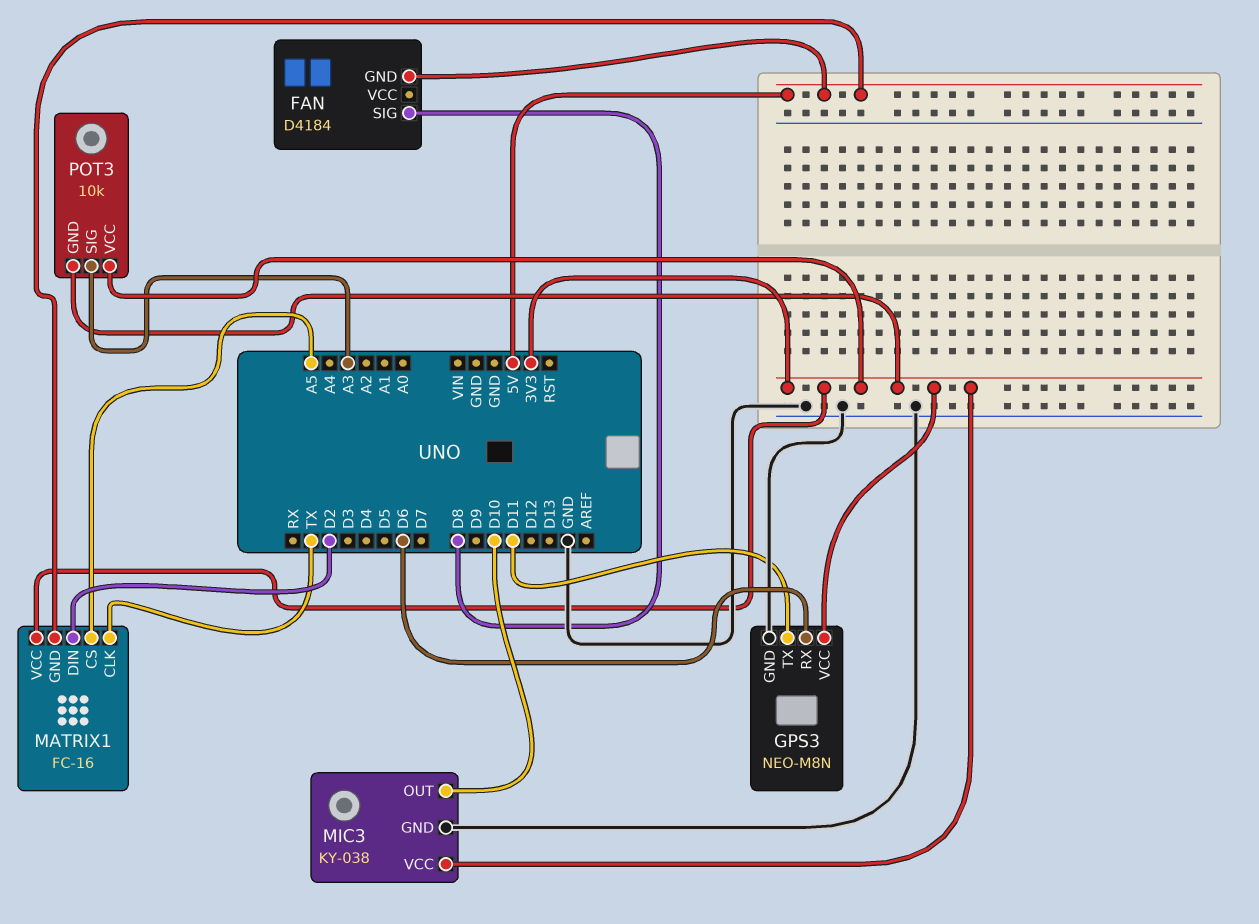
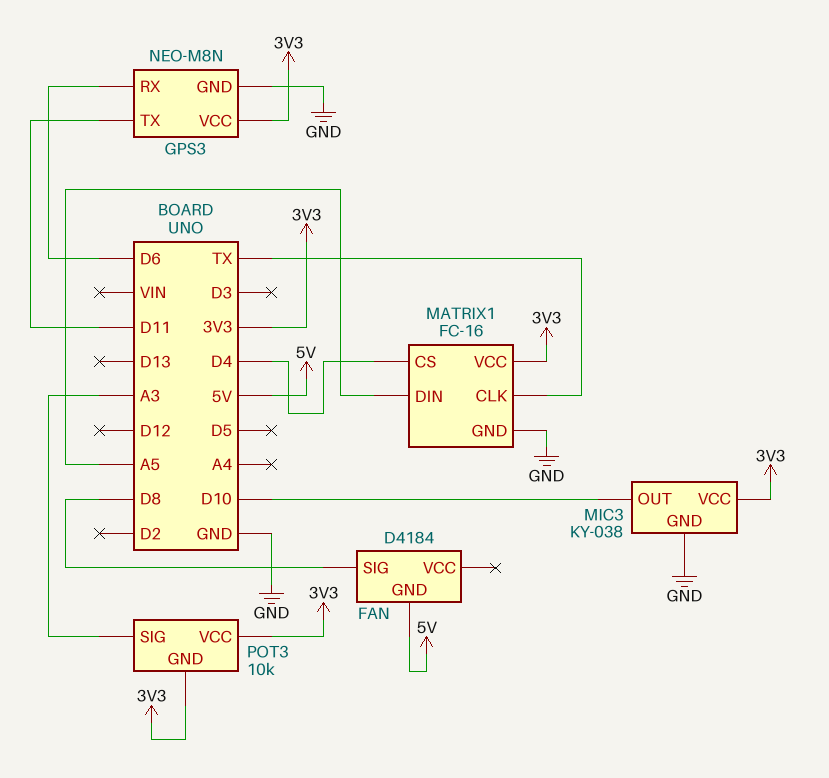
MATRIX1 pin CS: A5 -> D4
MATRIX1 pin DIN: D2 -> A5
MATRIX1 pin GND: 5V -> GND

